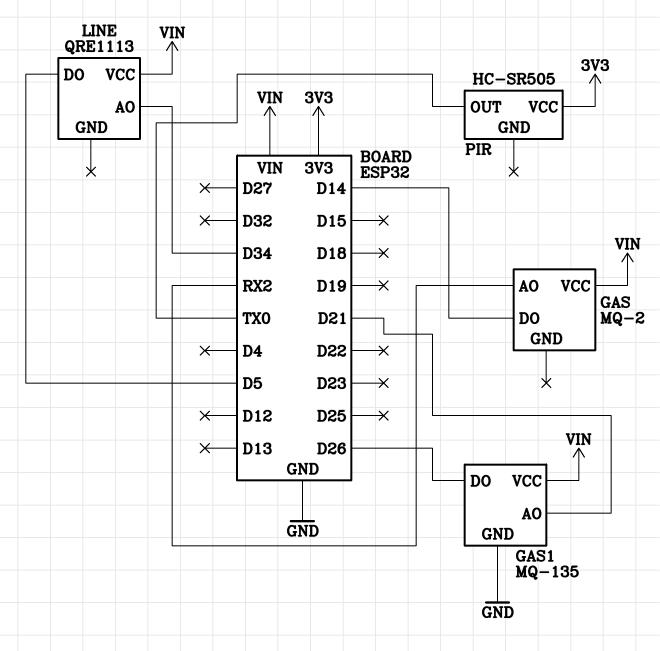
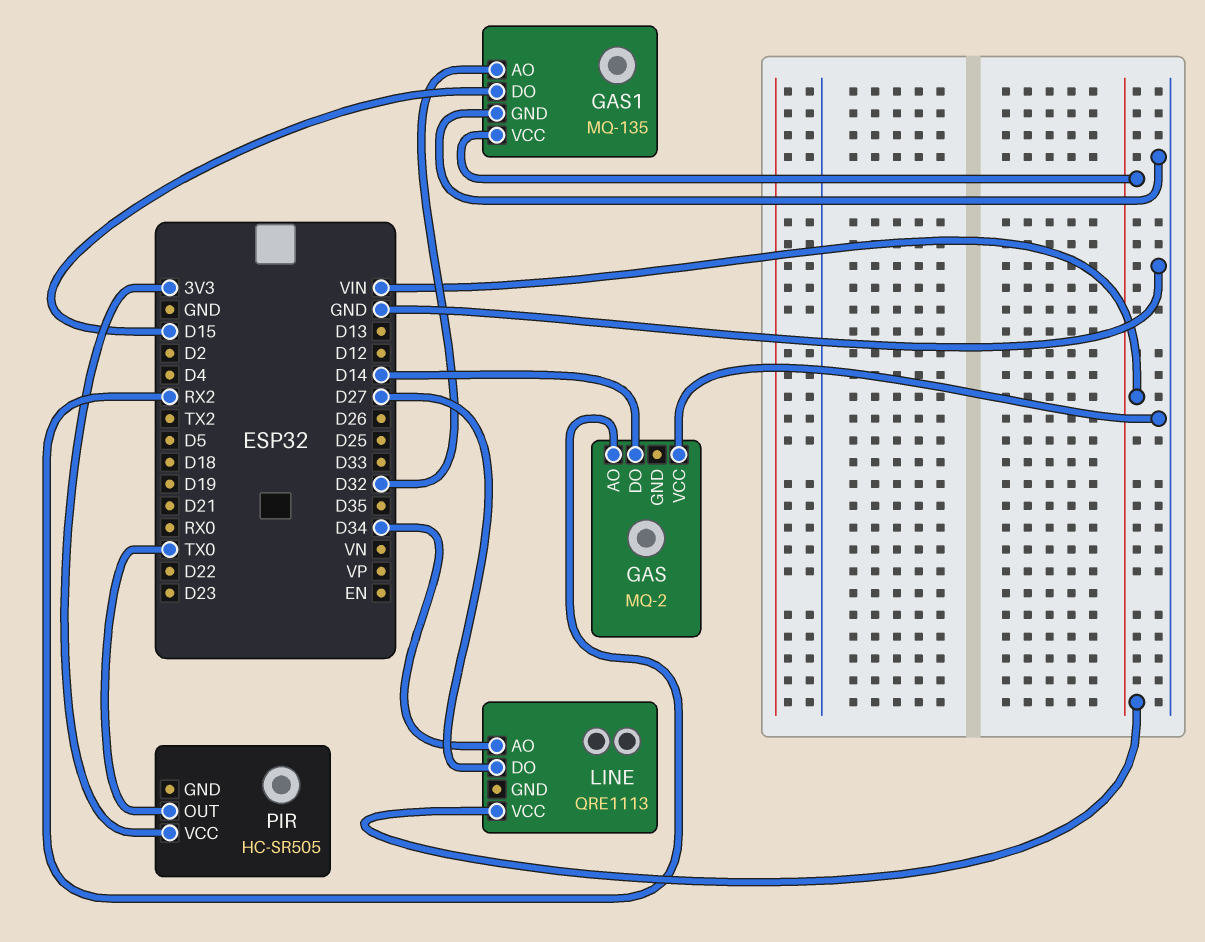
GAS pin VCC: VIN -> GND
GAS1 pin AO: D21 -> D32
GAS1 pin DO: D26 -> D15
LINE pin DO: D5 -> D27

